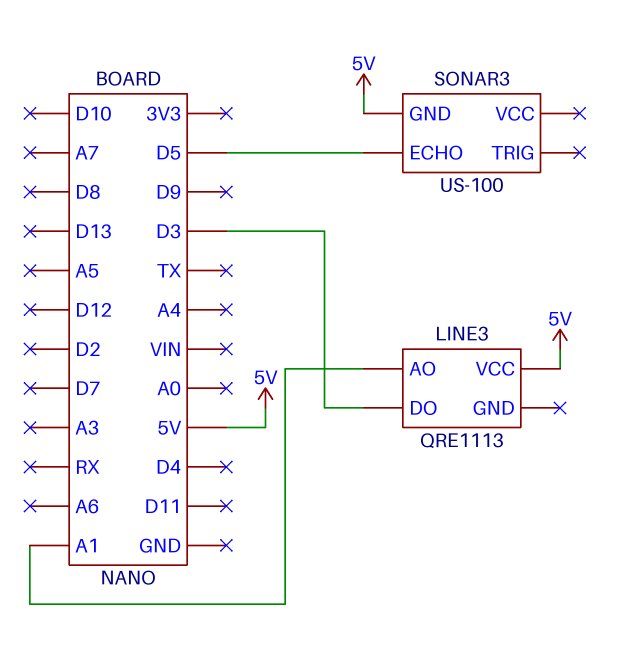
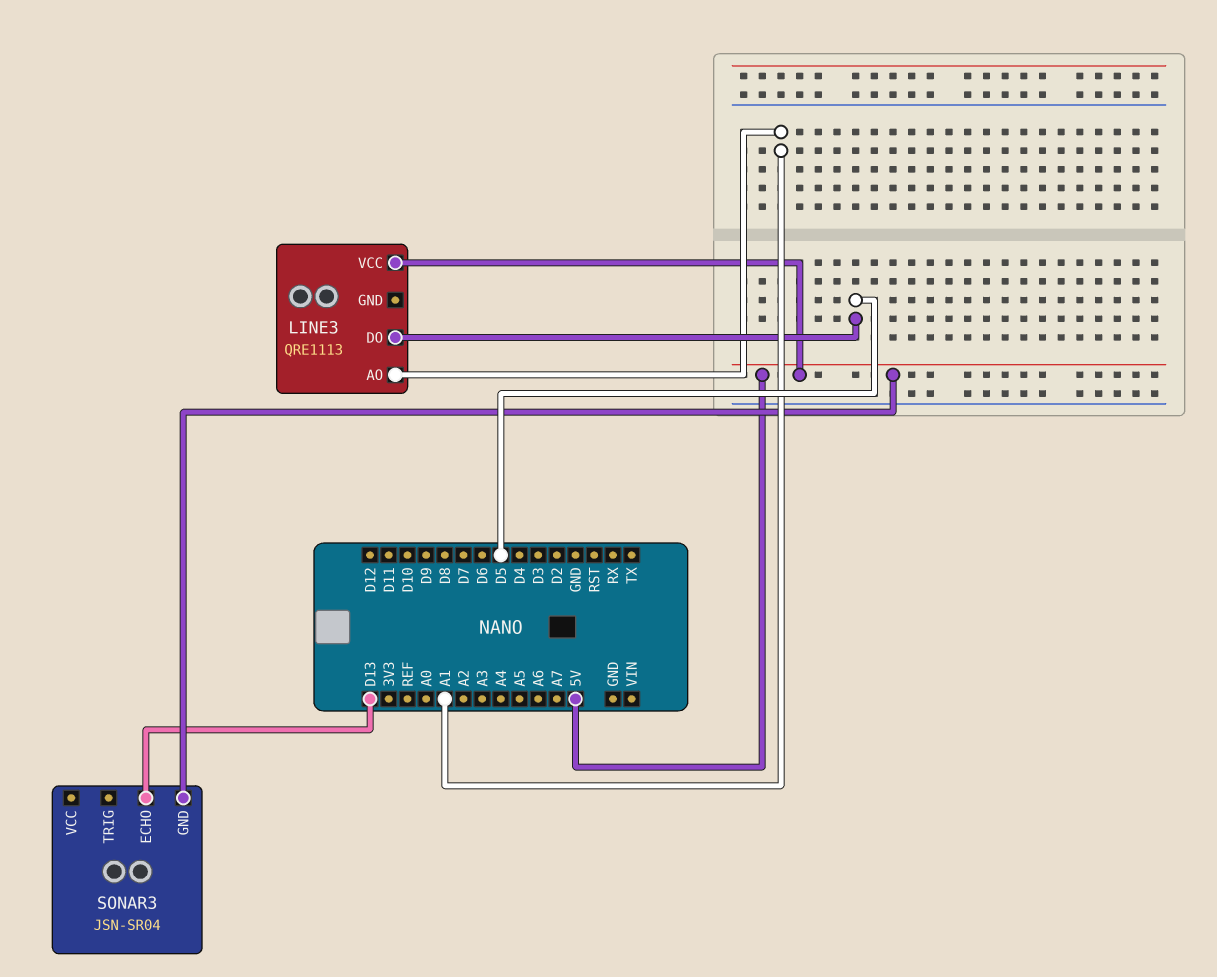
LINE3 pin DO: D3 -> D5
SONAR3: US-100 -> JSN-SR04
SONAR3 pin ECHO: D5 -> D13

